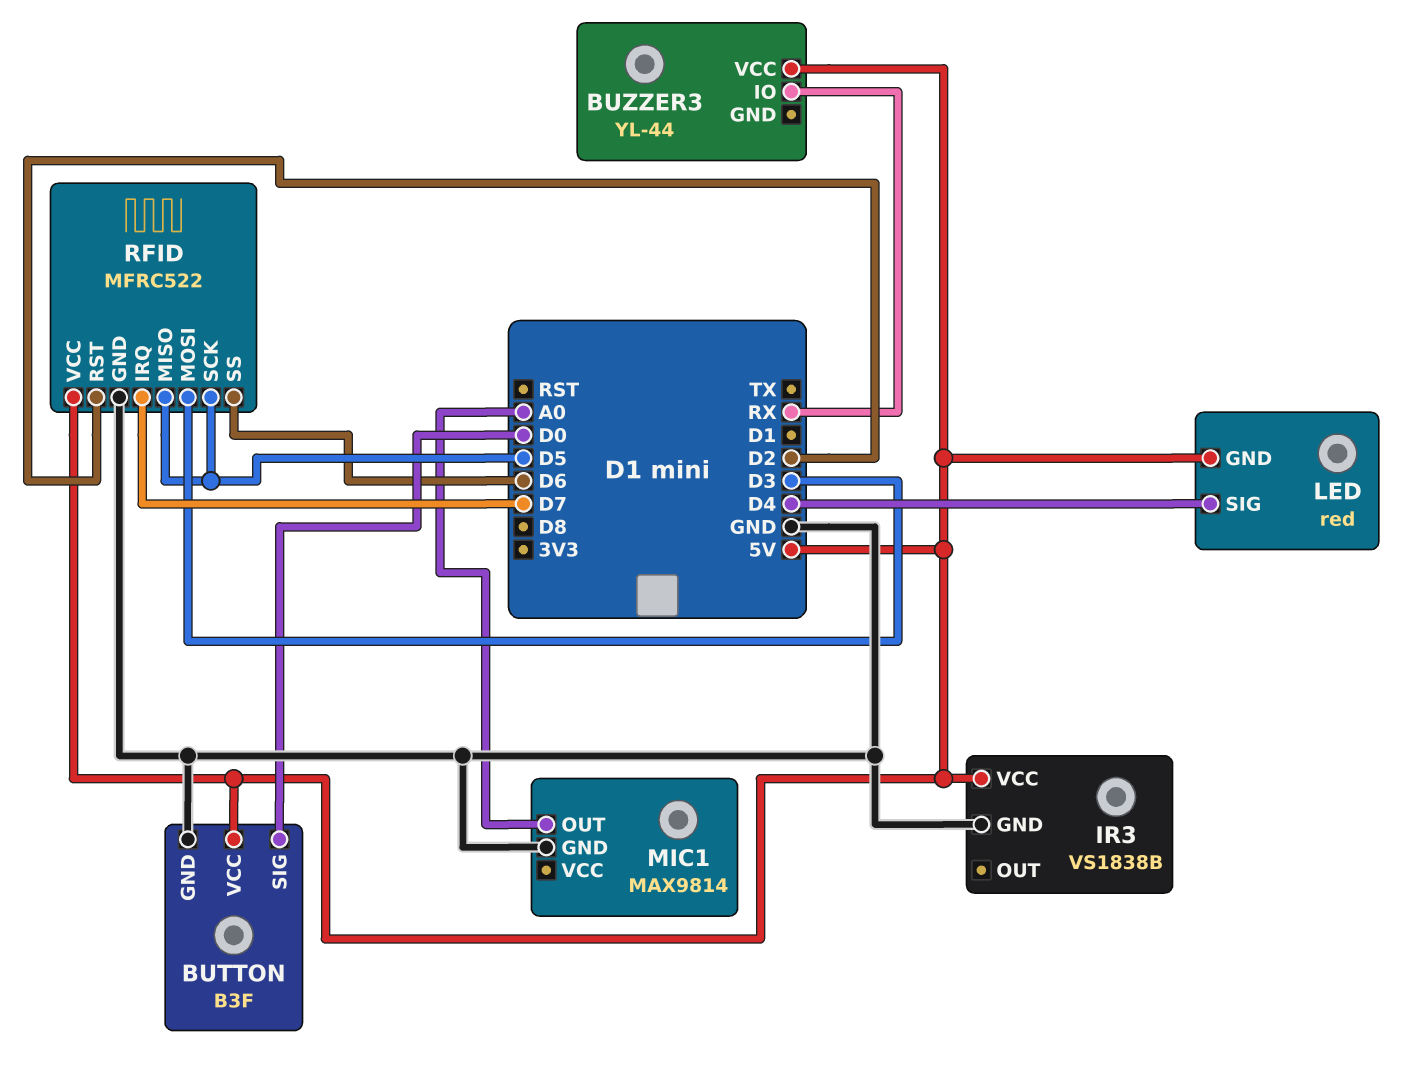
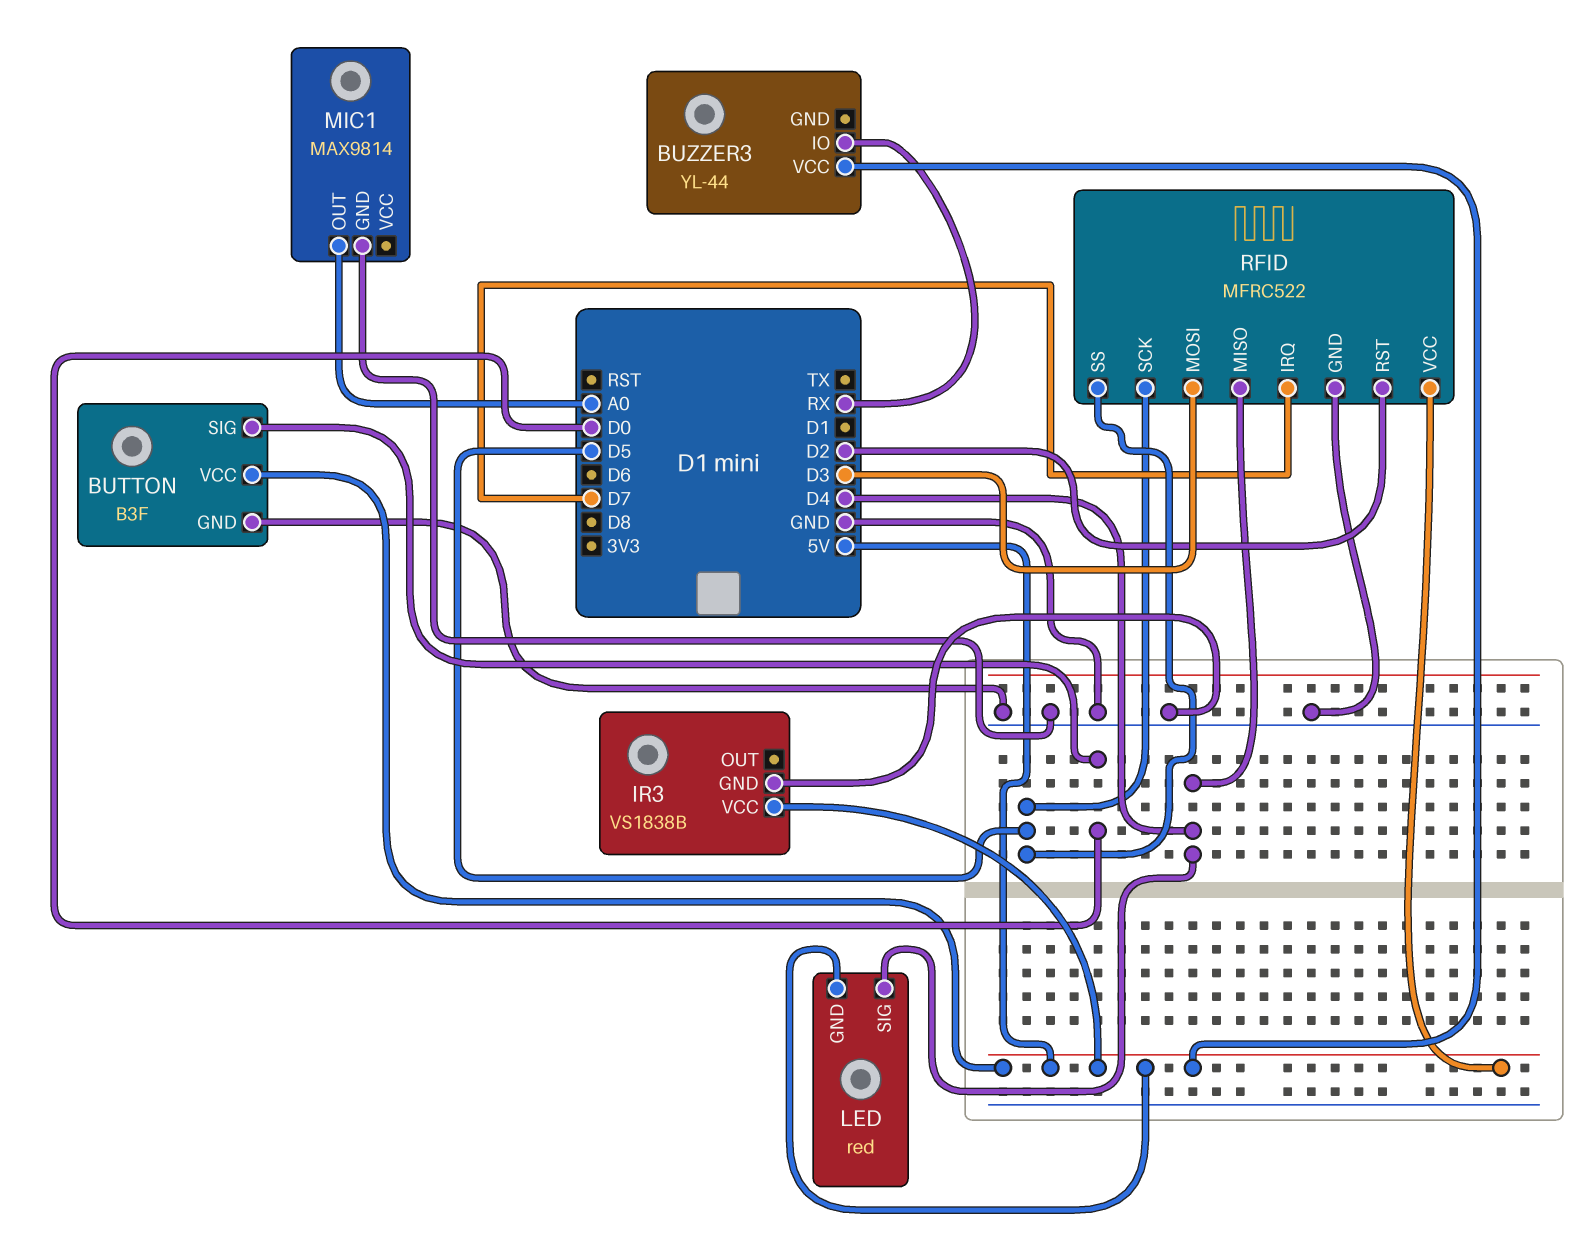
RFID pin MISO: D5 -> D4
RFID pin SS: D6 -> D5

